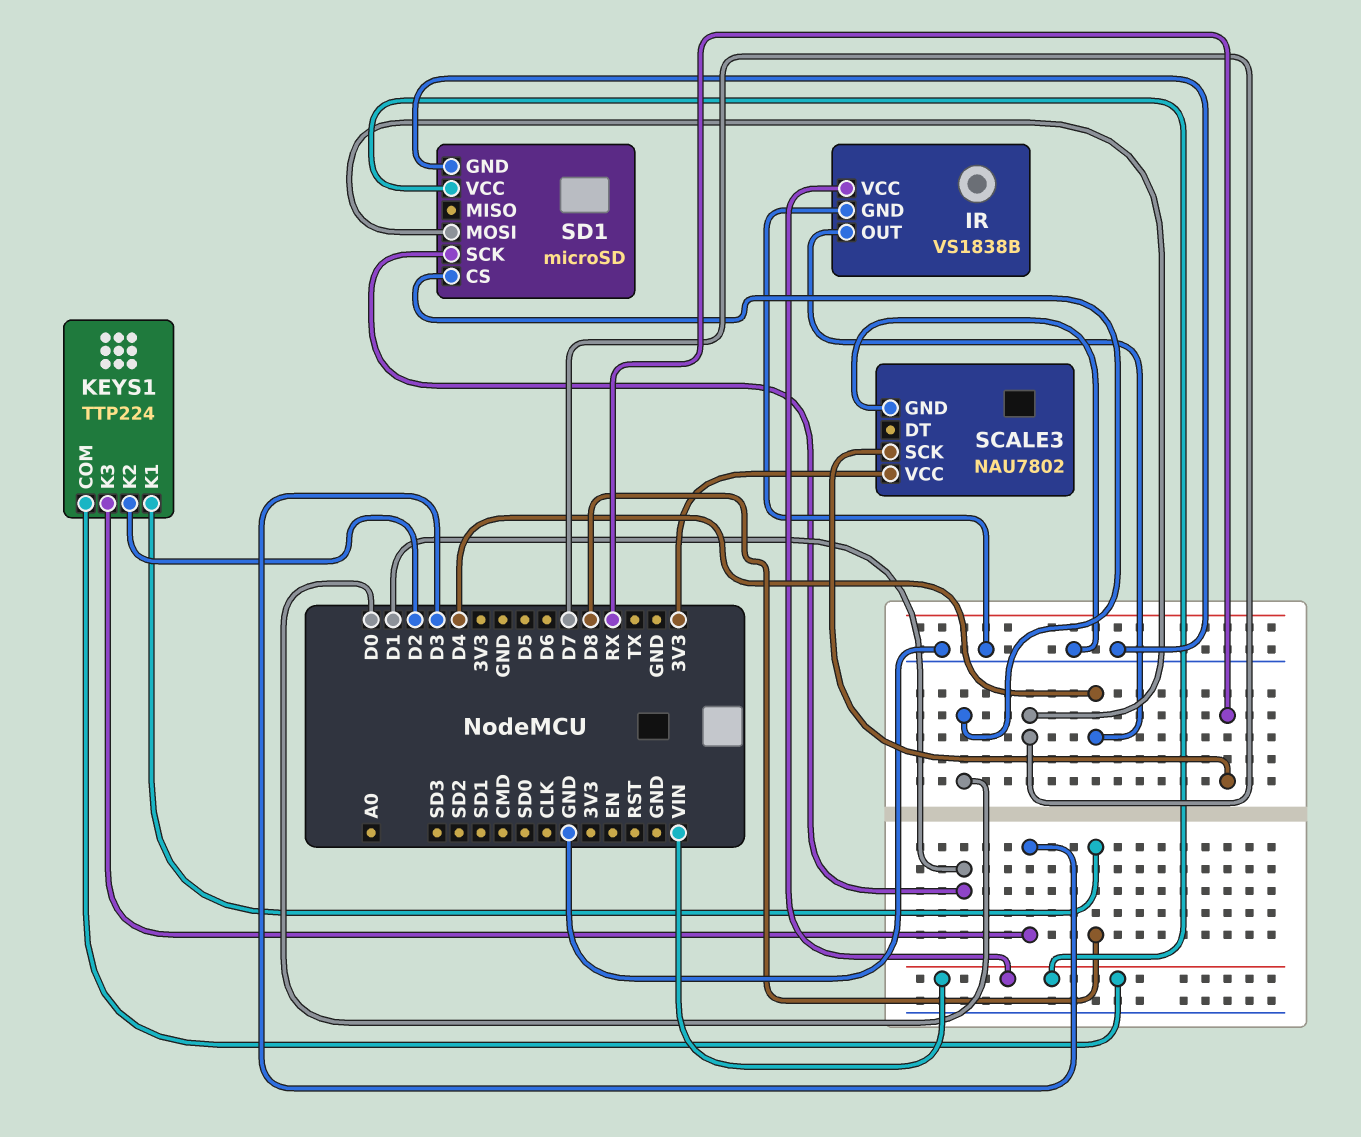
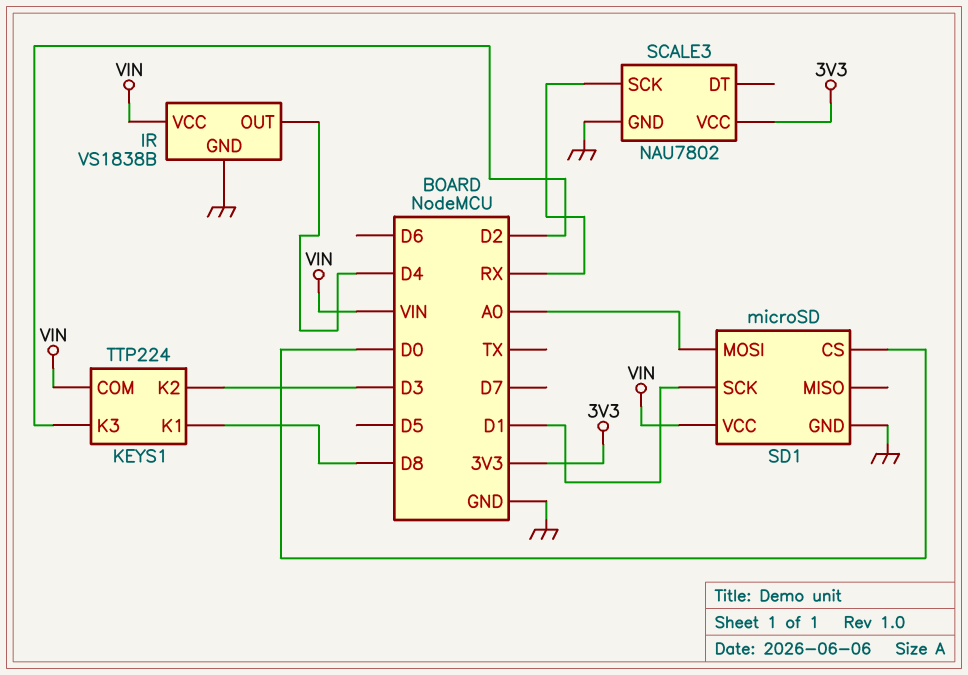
KEYS1 pin K2: D2 -> D3
KEYS1 pin K3: D3 -> D2
SD1 pin MOSI: D7 -> A0

